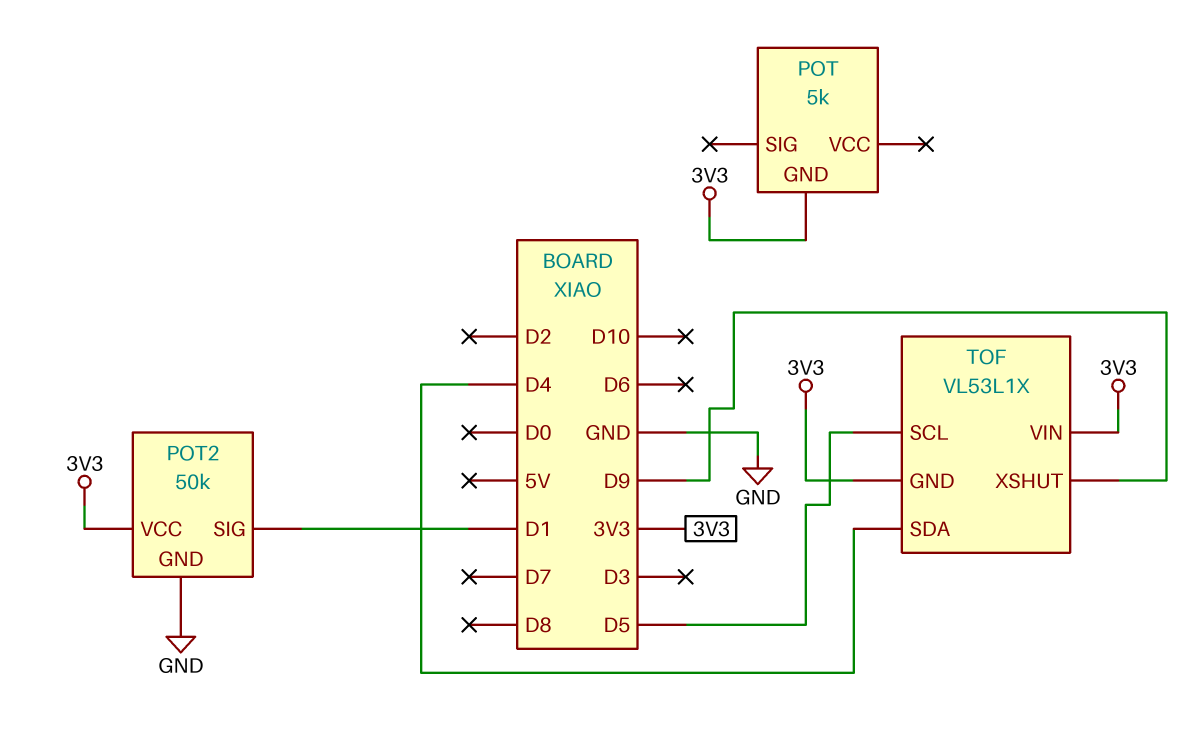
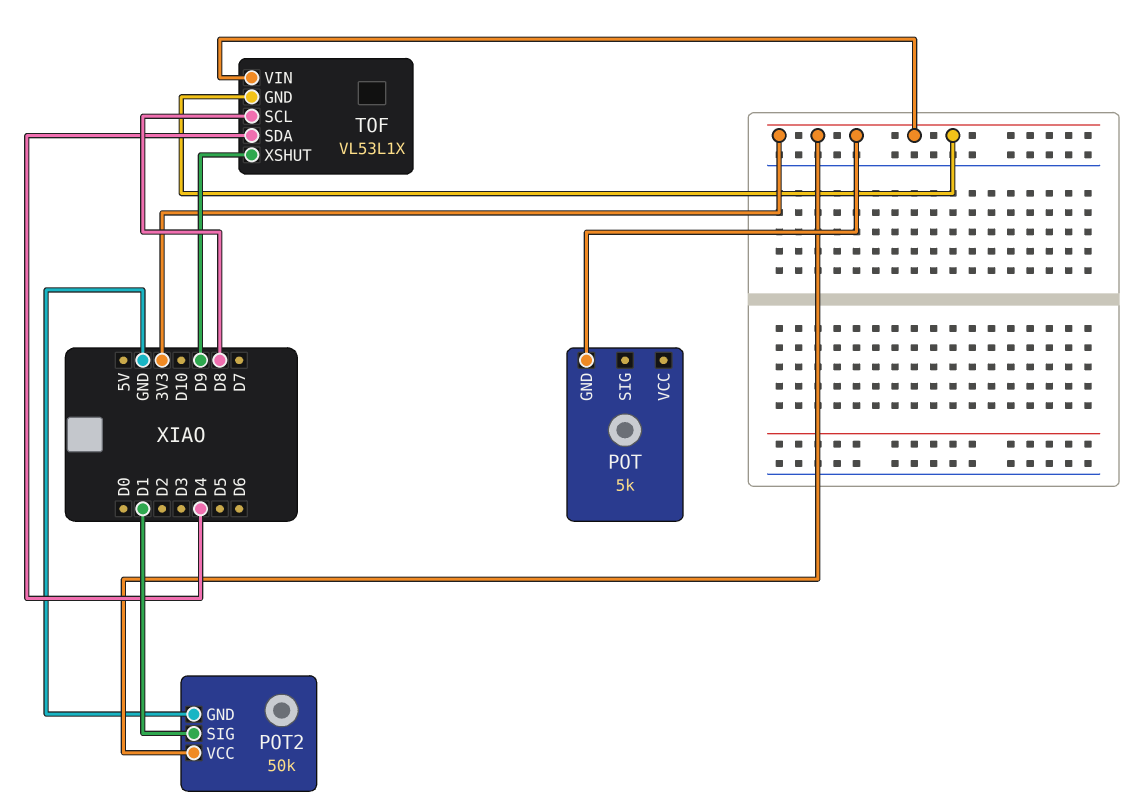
TOF pin SCL: D5 -> D8

